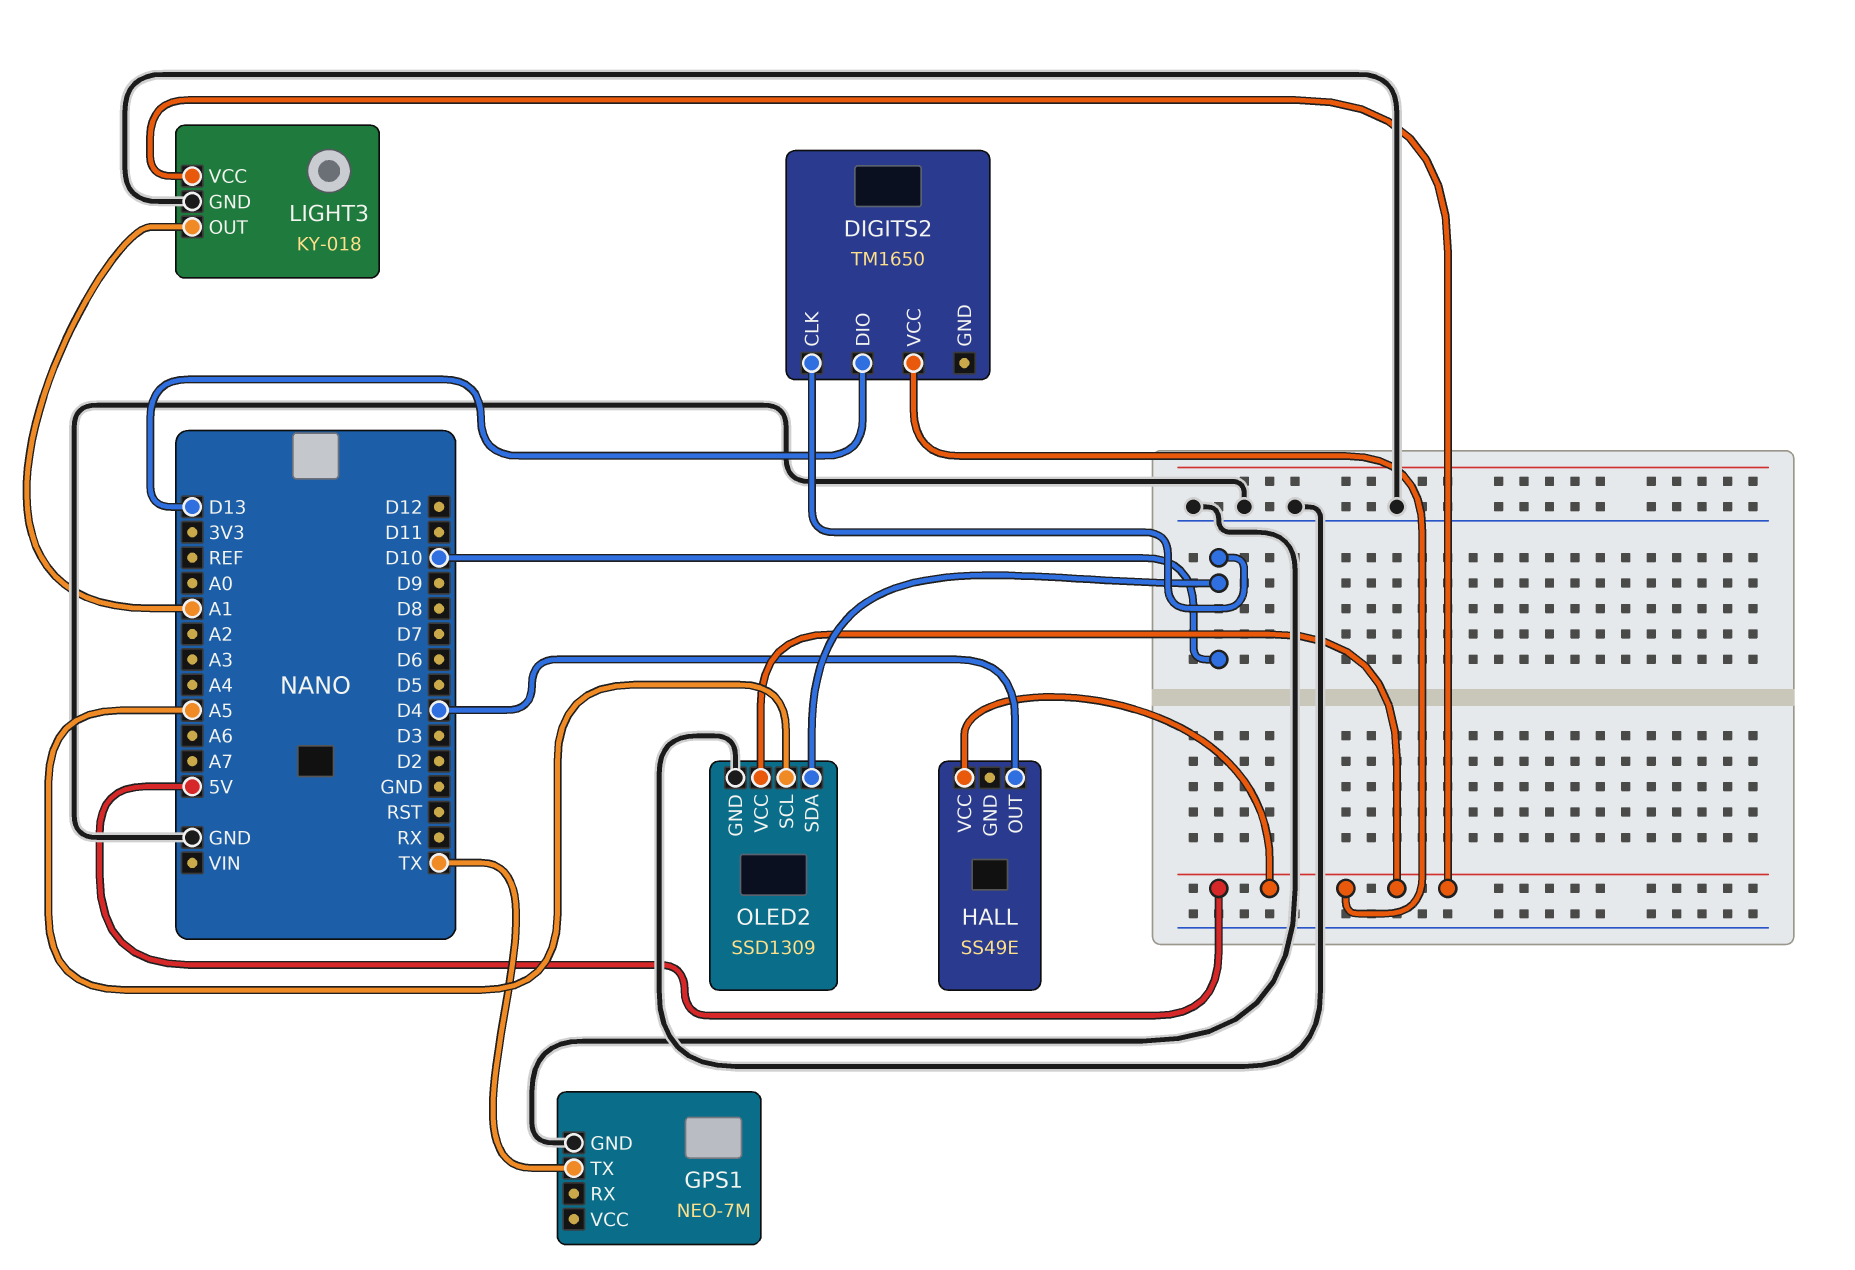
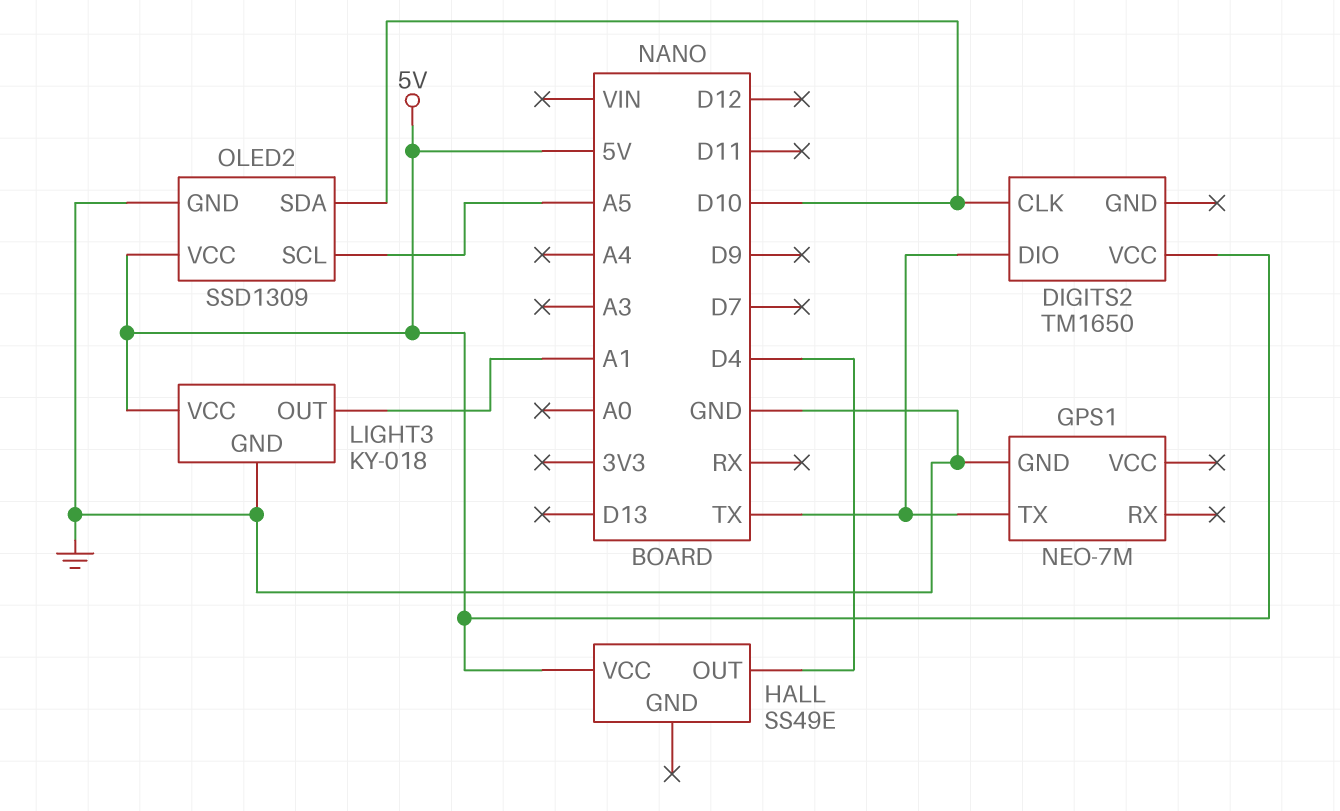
DIGITS2 pin DIO: D13 -> TX

